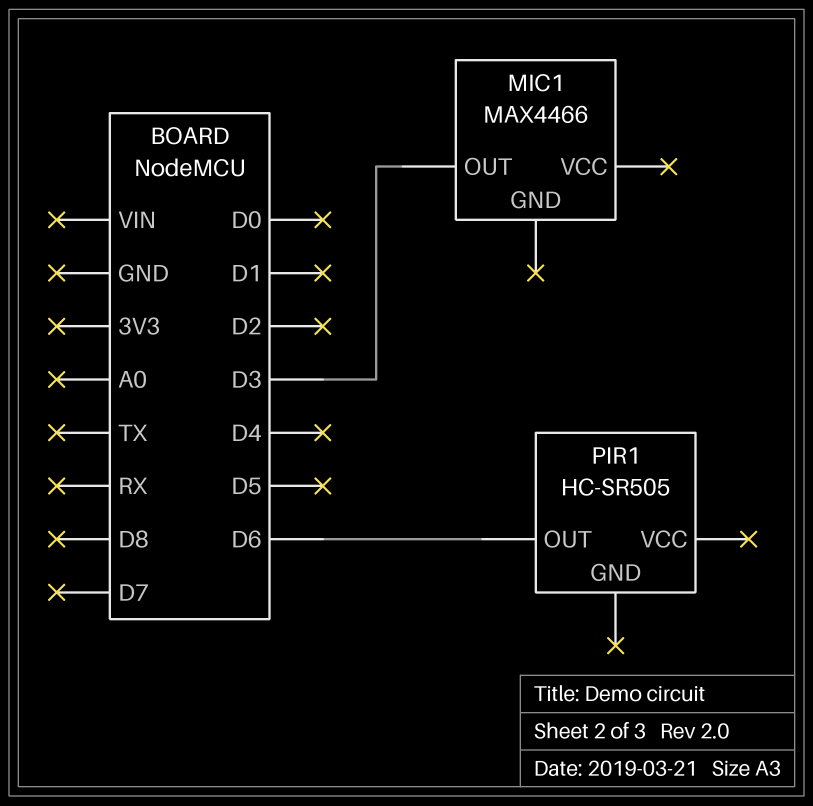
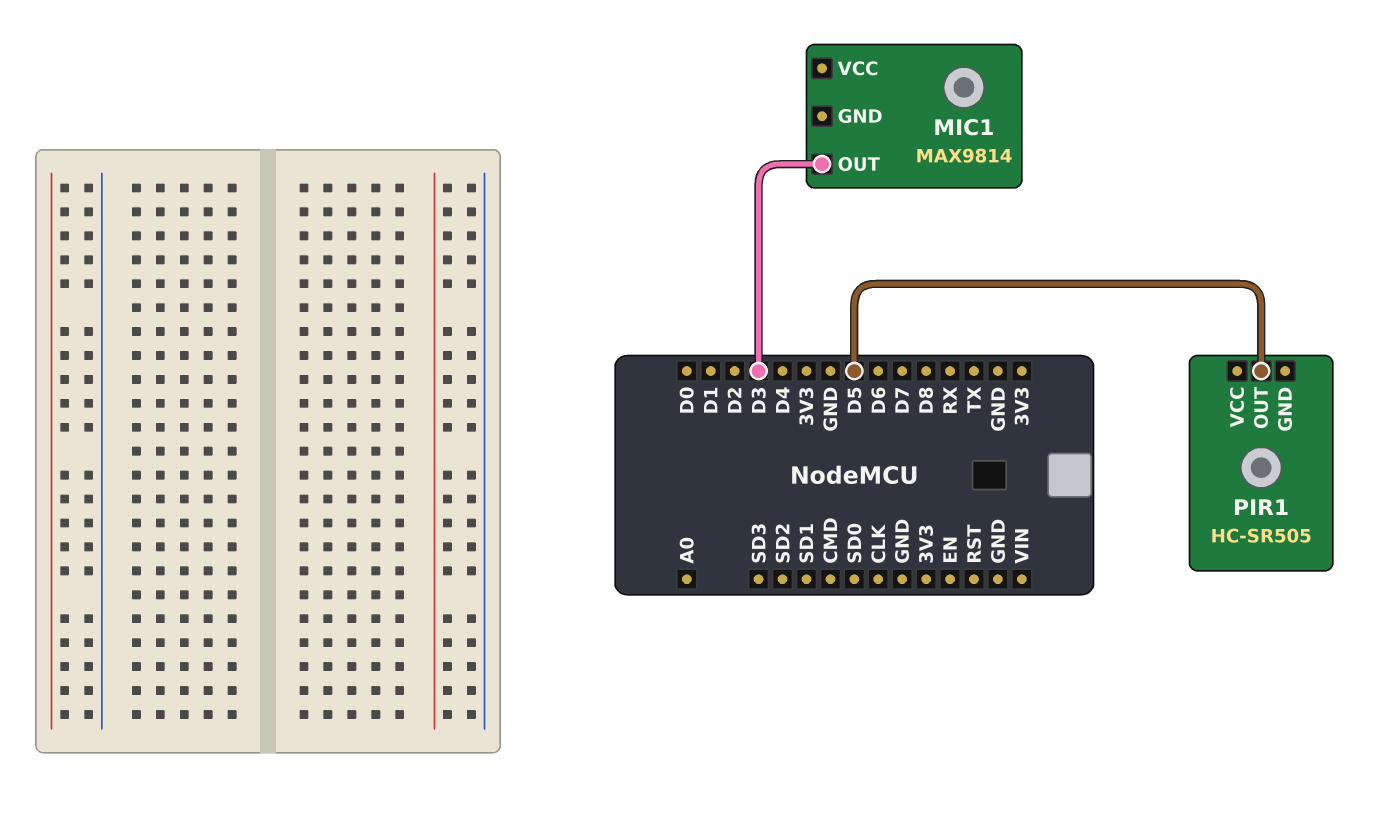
MIC1: MAX4466 -> MAX9814
PIR1 pin OUT: D6 -> D5

